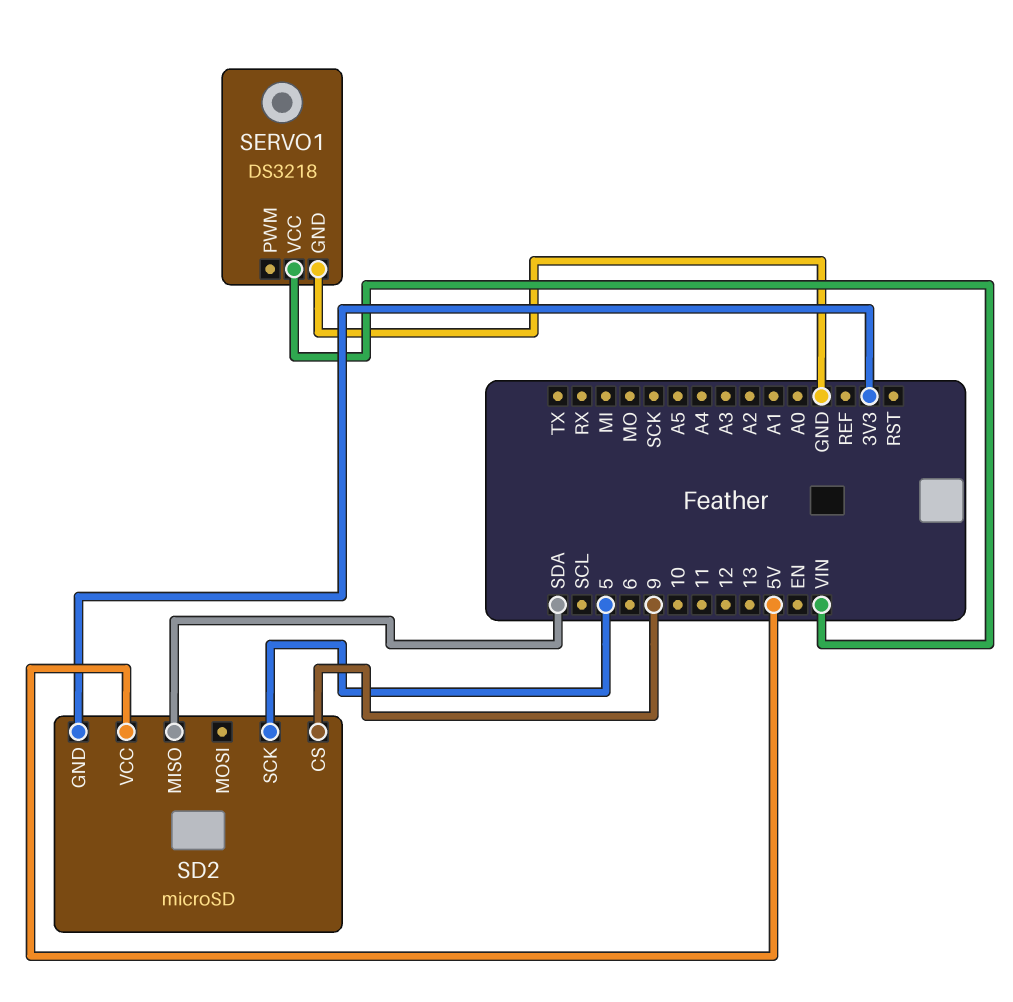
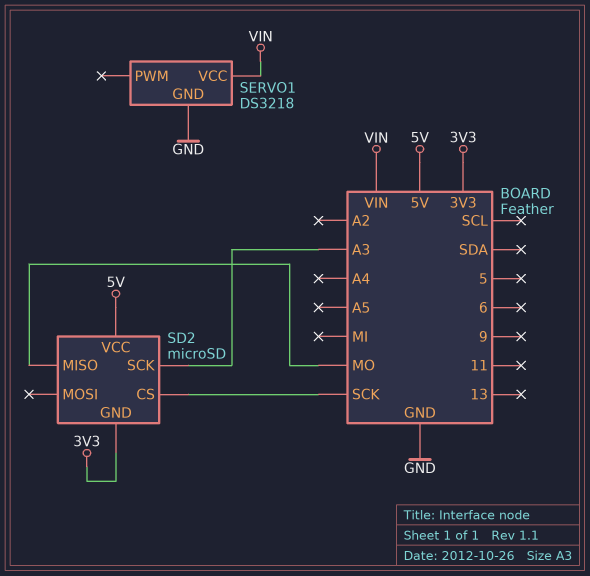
SD2 pin CS: 9 -> SCK
SD2 pin MISO: SDA -> MO
SD2 pin SCK: 5 -> A3

